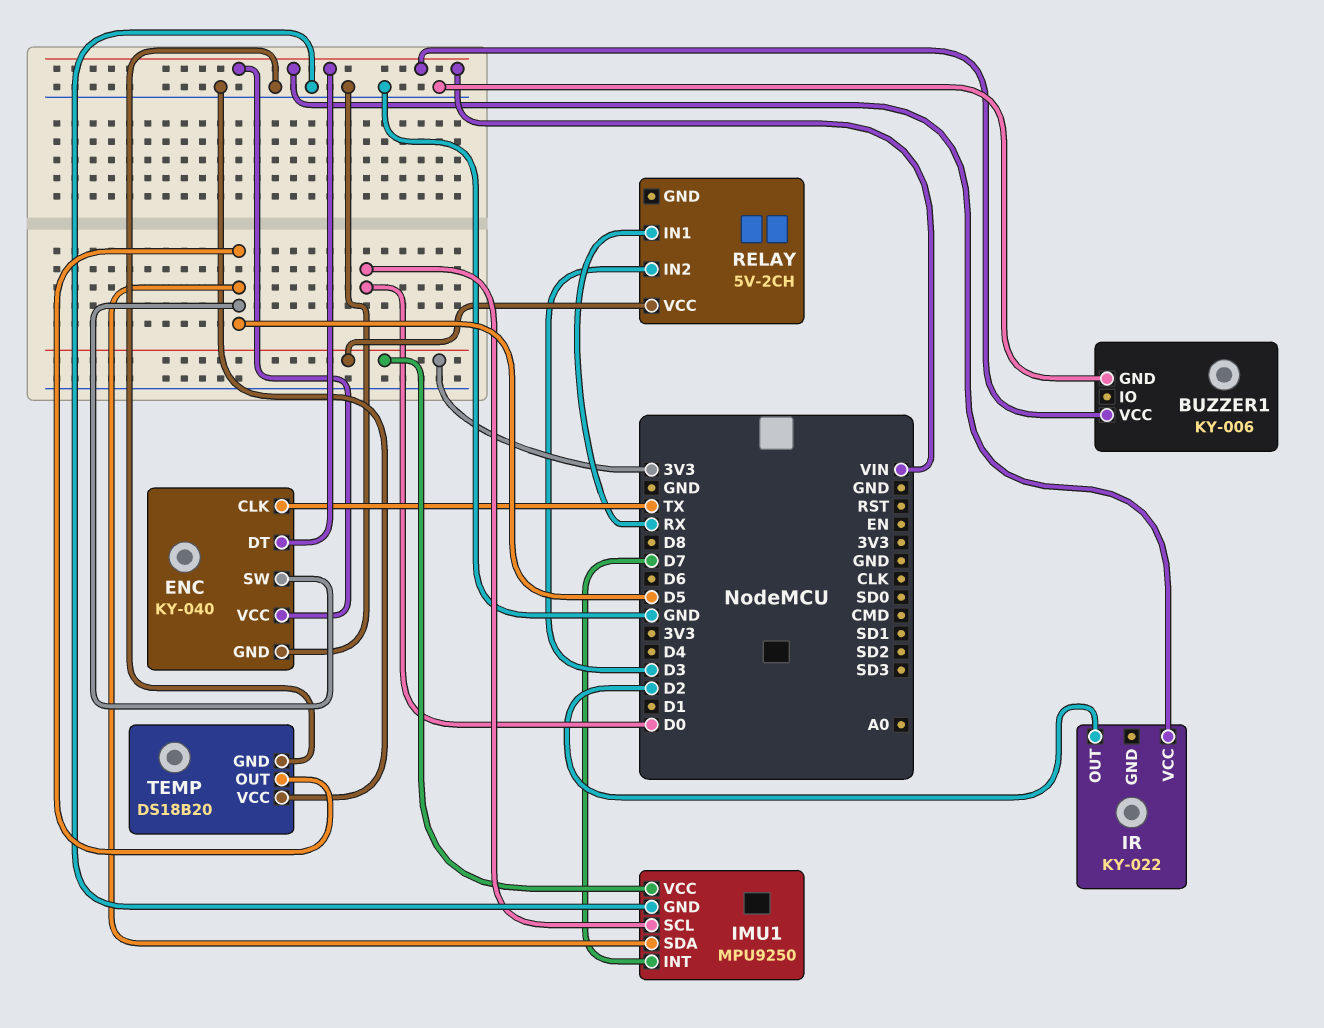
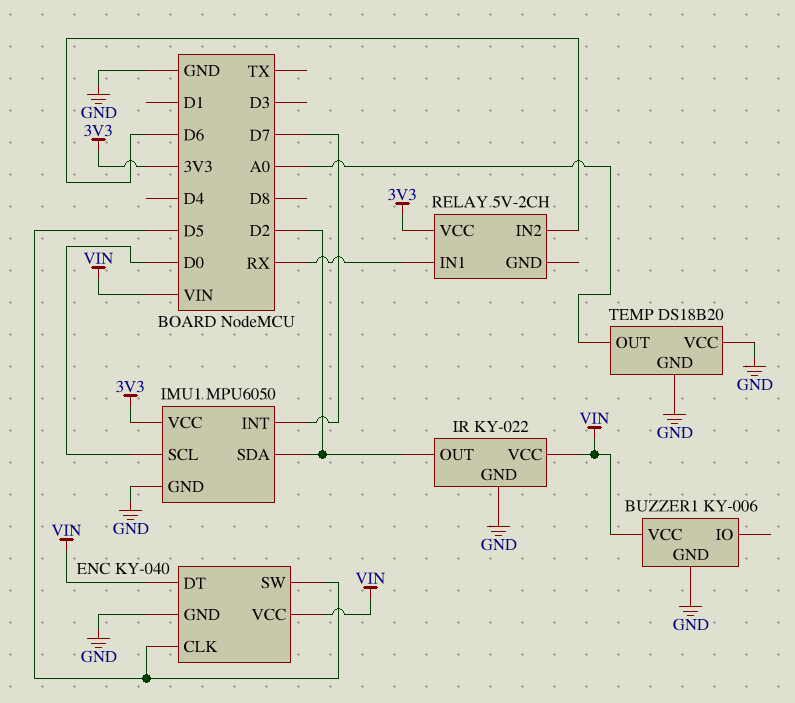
ENC pin CLK: TX -> D5
IMU1: MPU9250 -> MPU6050
IMU1 pin SDA: D5 -> D2
IR pin GND: none -> GND
RELAY pin IN2: D3 -> D6
TEMP pin OUT: D5 -> A0

